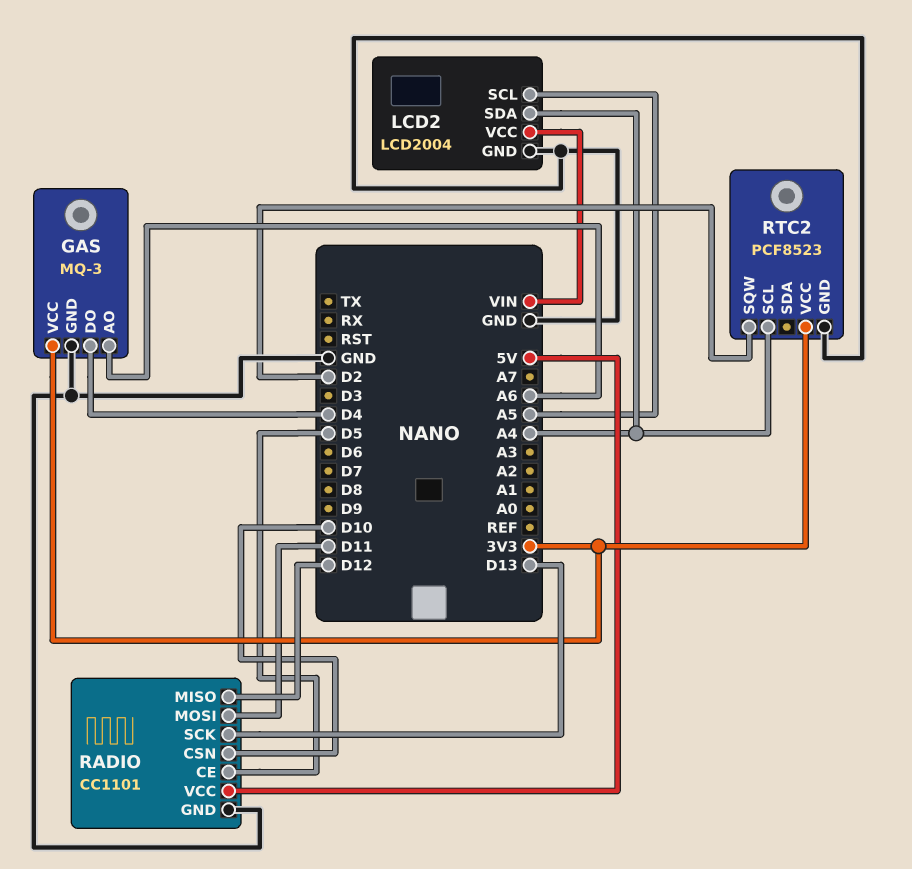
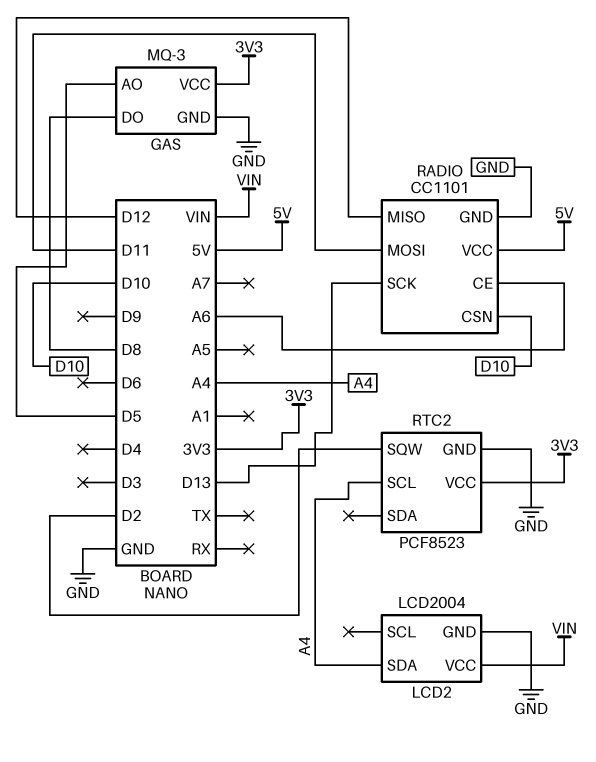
GAS pin AO: A6 -> D5
GAS pin DO: D4 -> D8
LCD2 pin SCL: A5 -> none
RADIO pin CE: D5 -> A6

